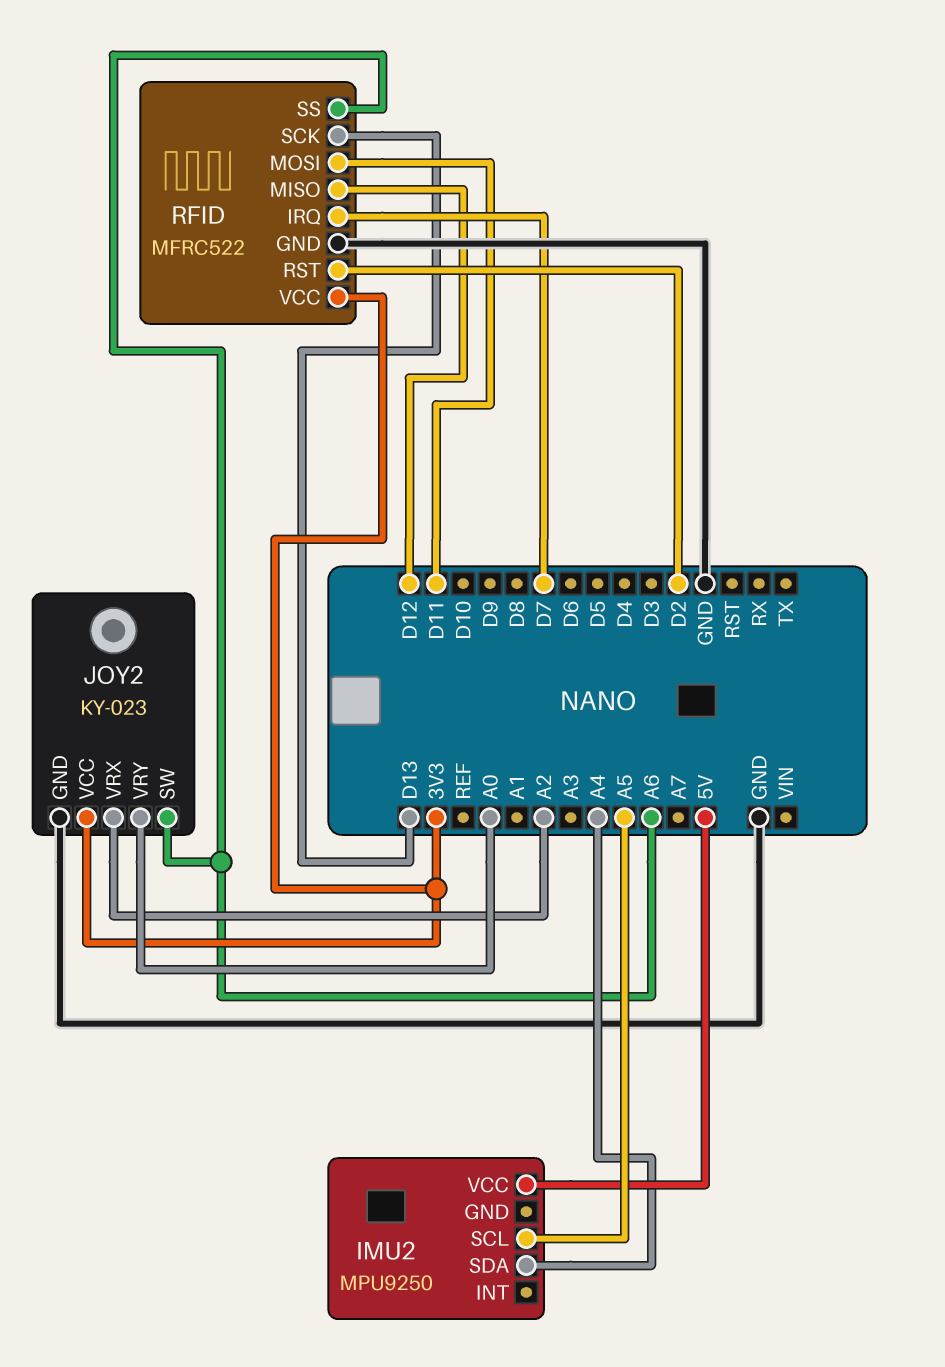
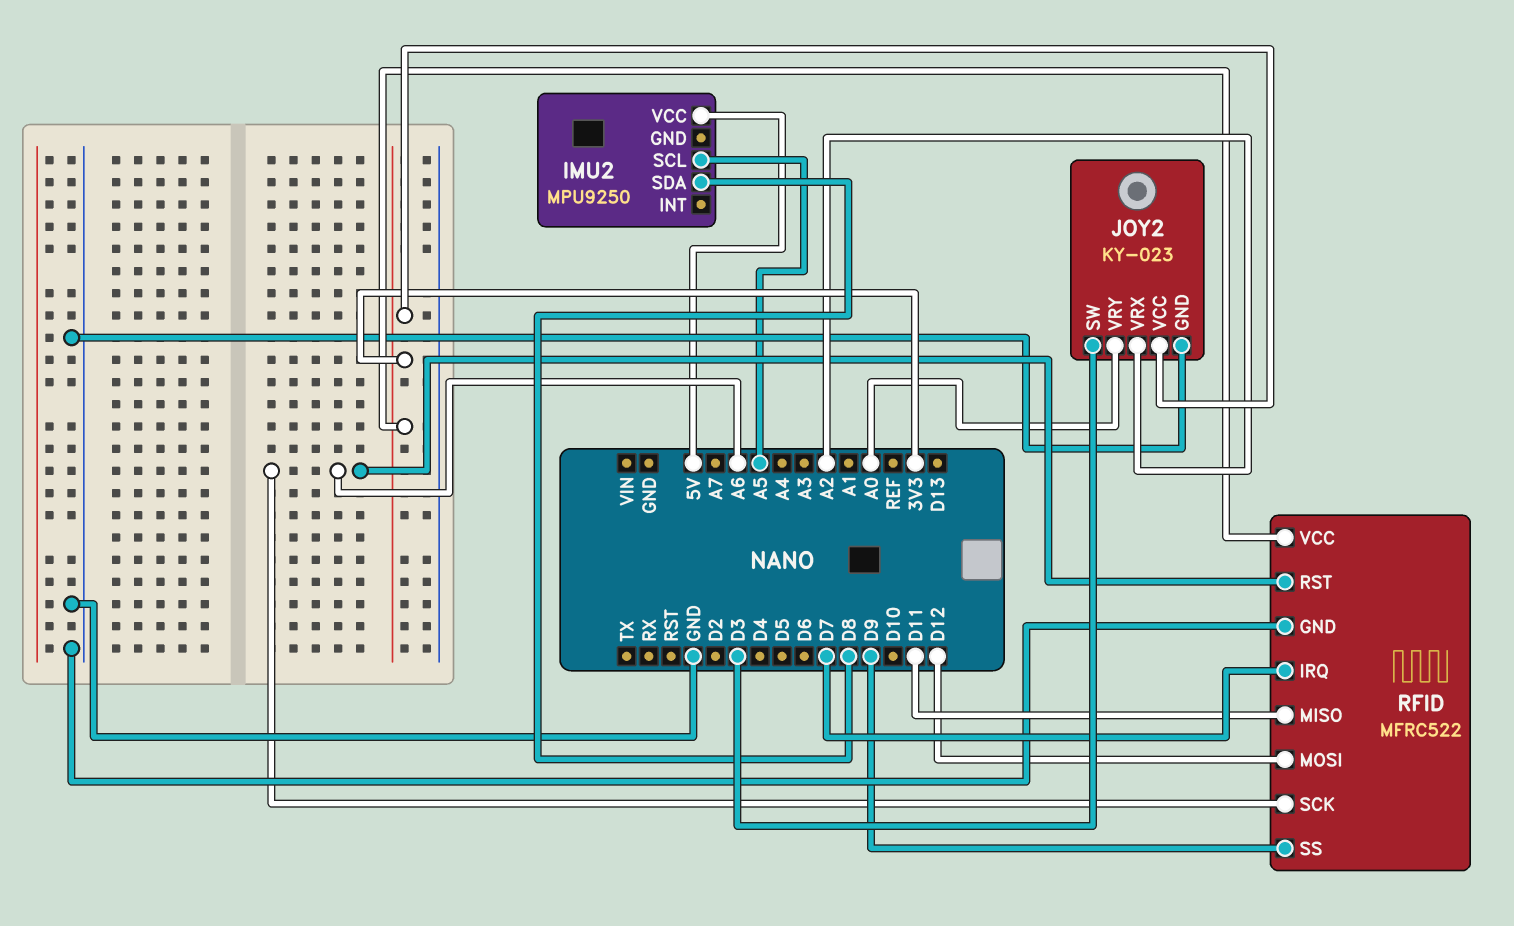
IMU2 pin SDA: A4 -> D8
JOY2 pin SW: A6 -> D3
RFID pin MISO: D12 -> D11
RFID pin MOSI: D11 -> D12
RFID pin RST: D2 -> A6
RFID pin SCK: D13 -> A6
RFID pin SS: A6 -> D9

